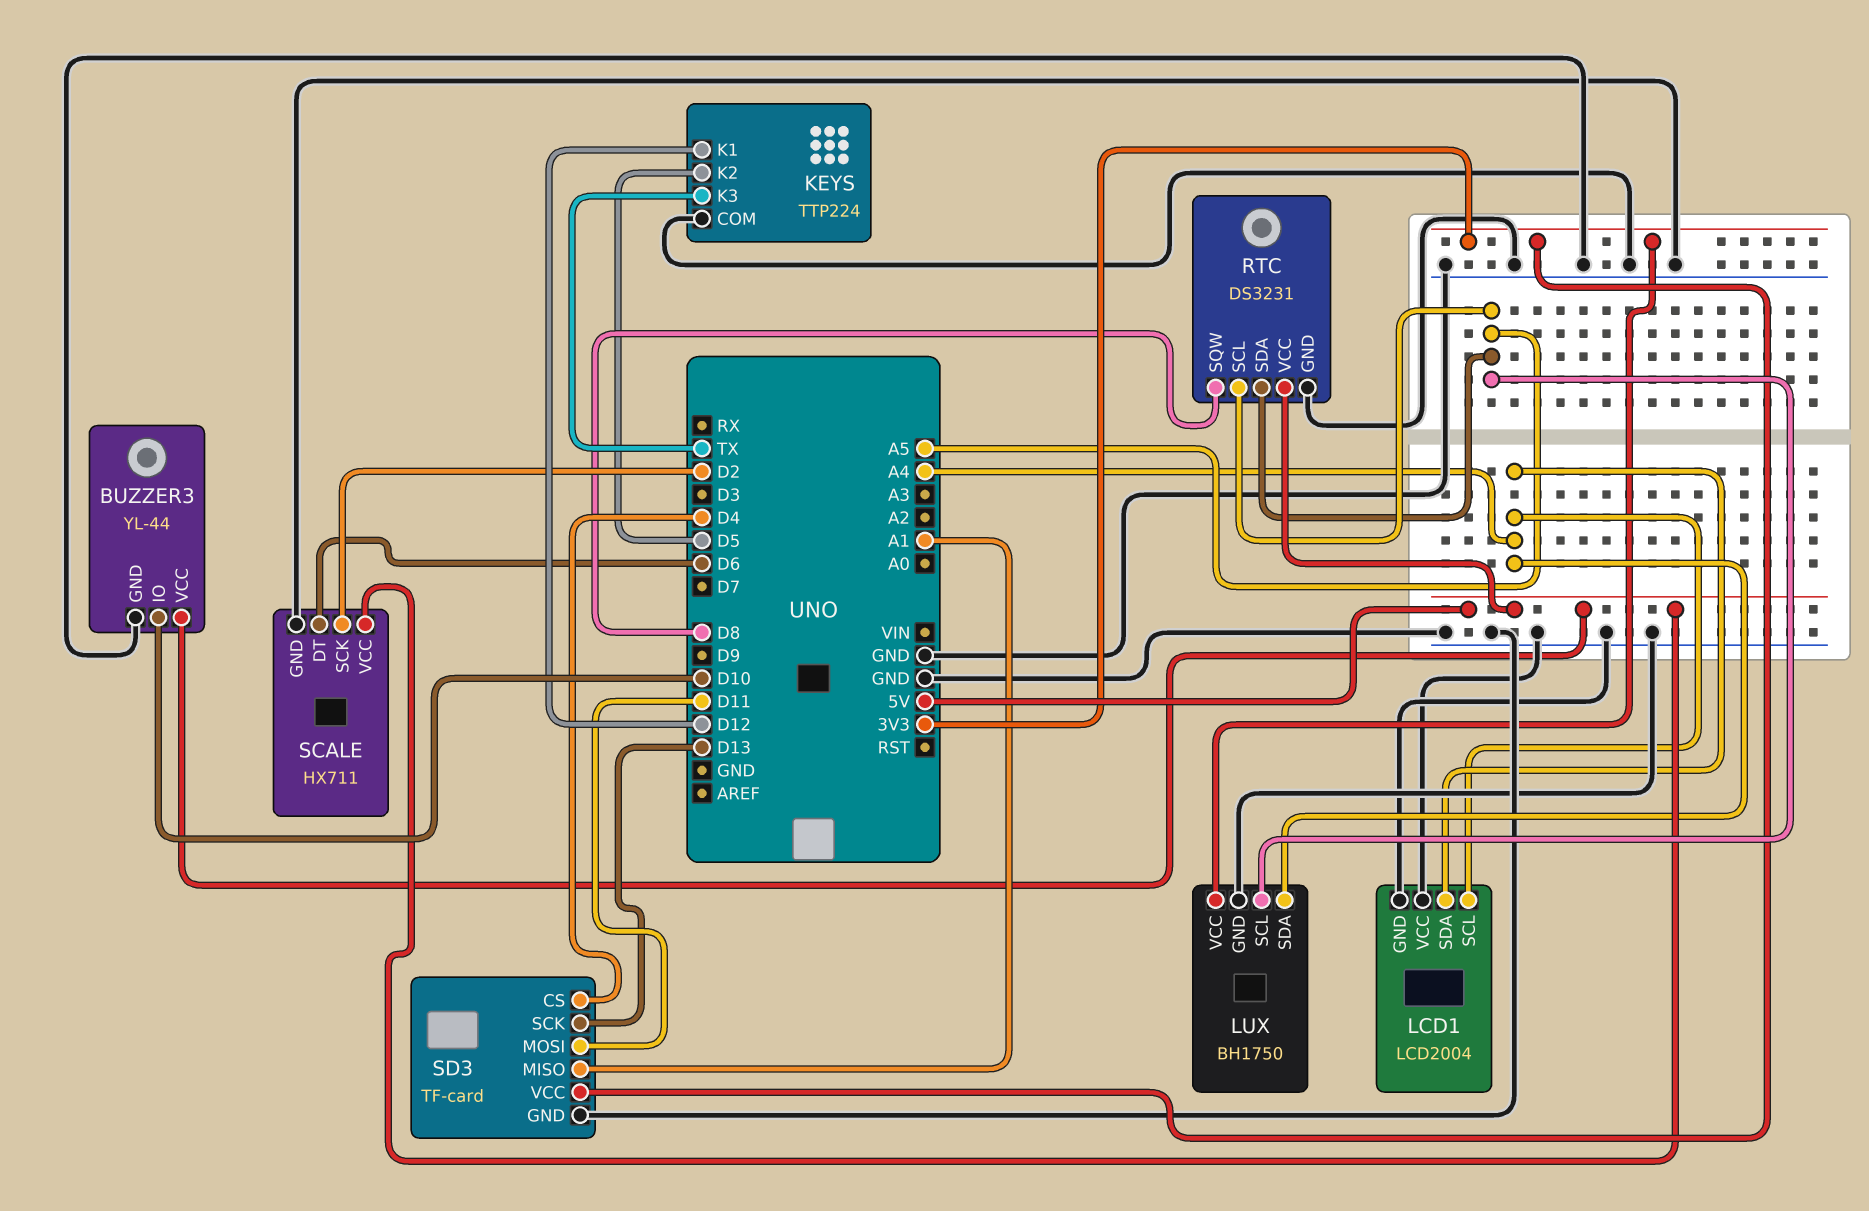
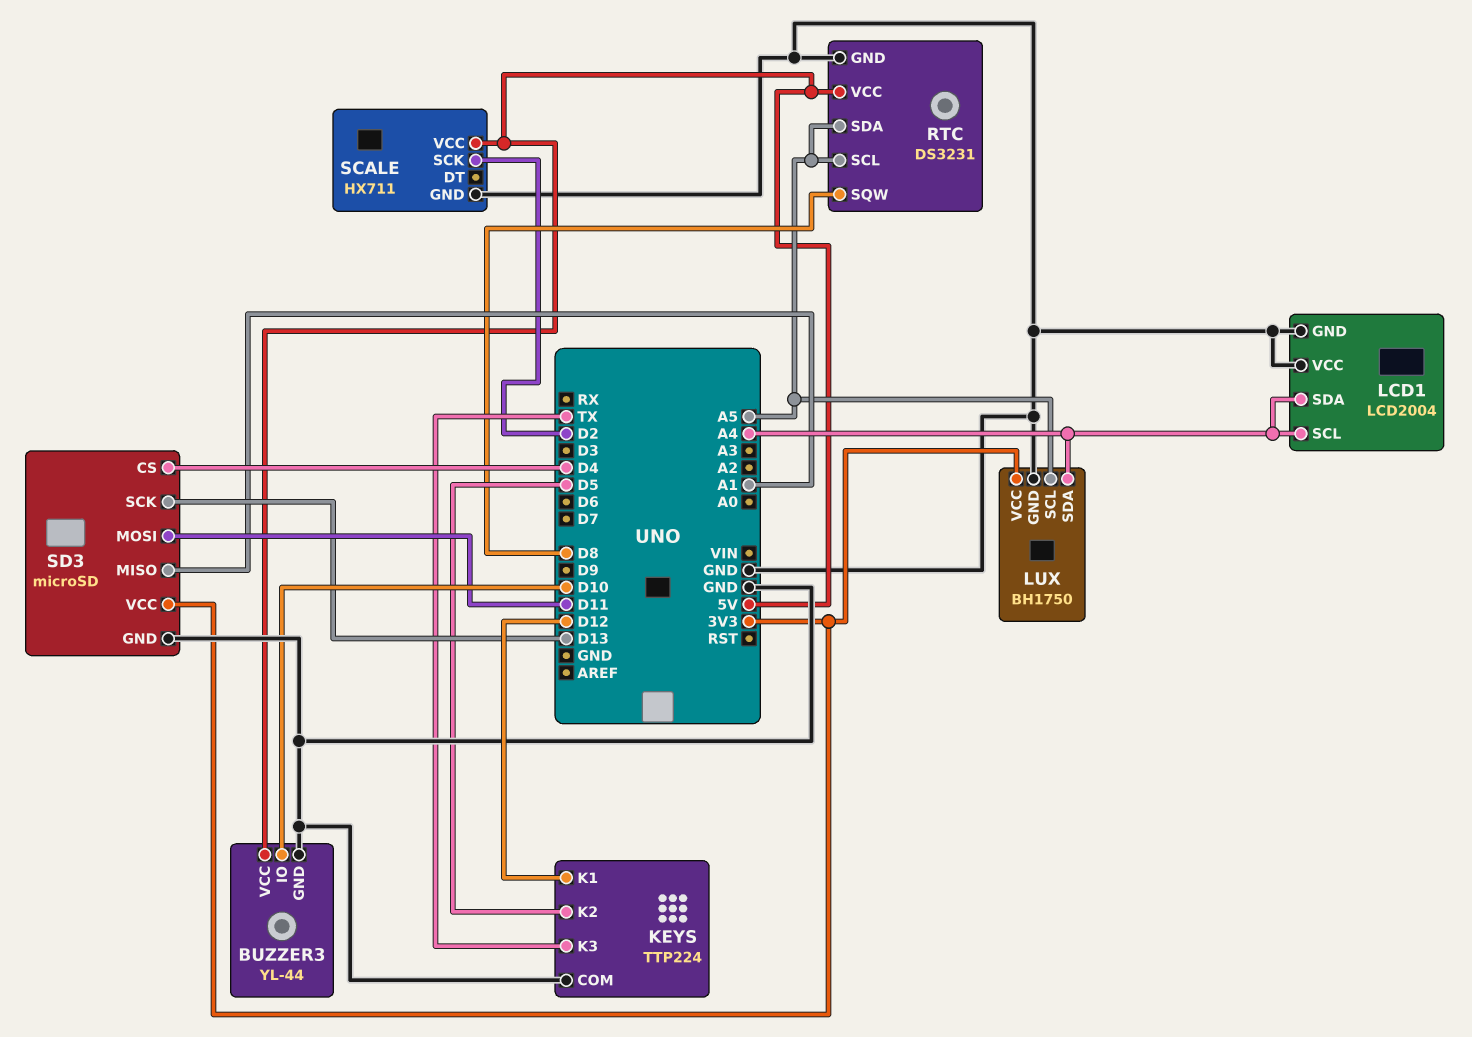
SCALE pin DT: D6 -> none
SD3: TF-card -> microSD

